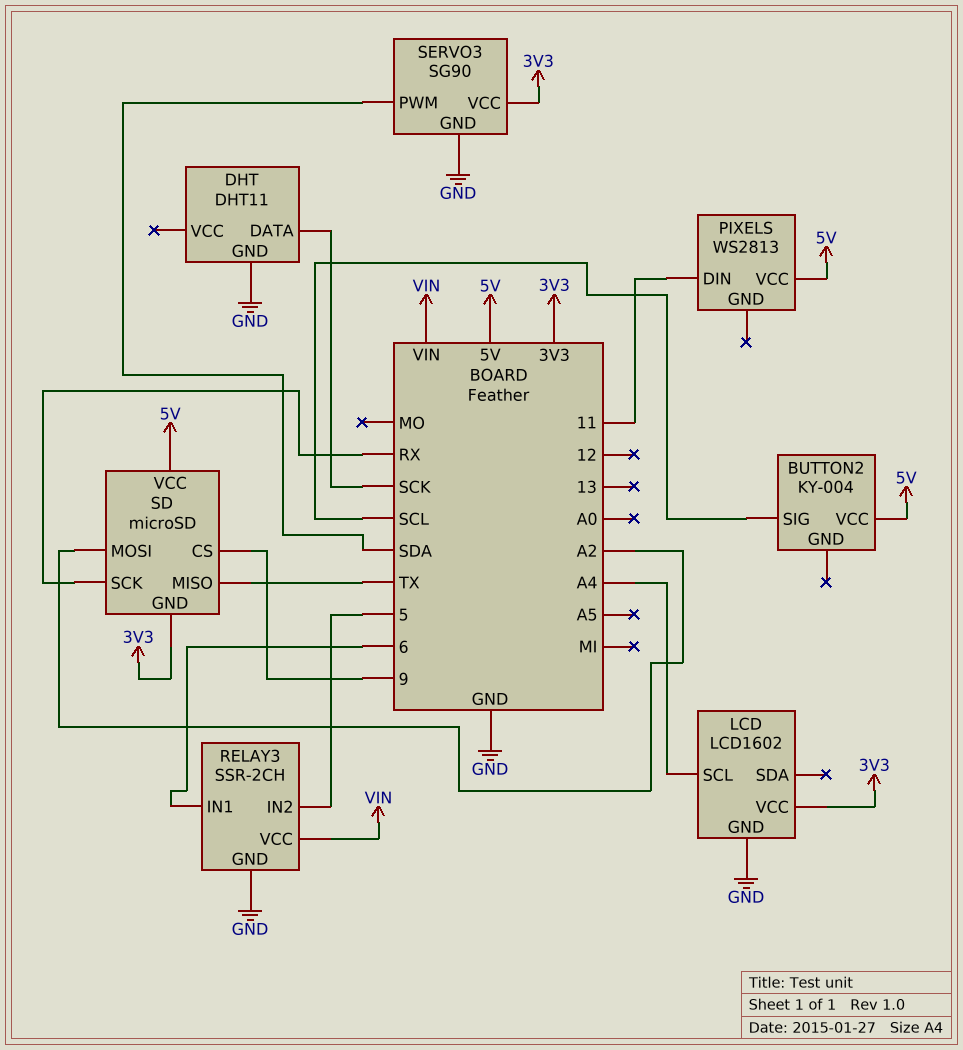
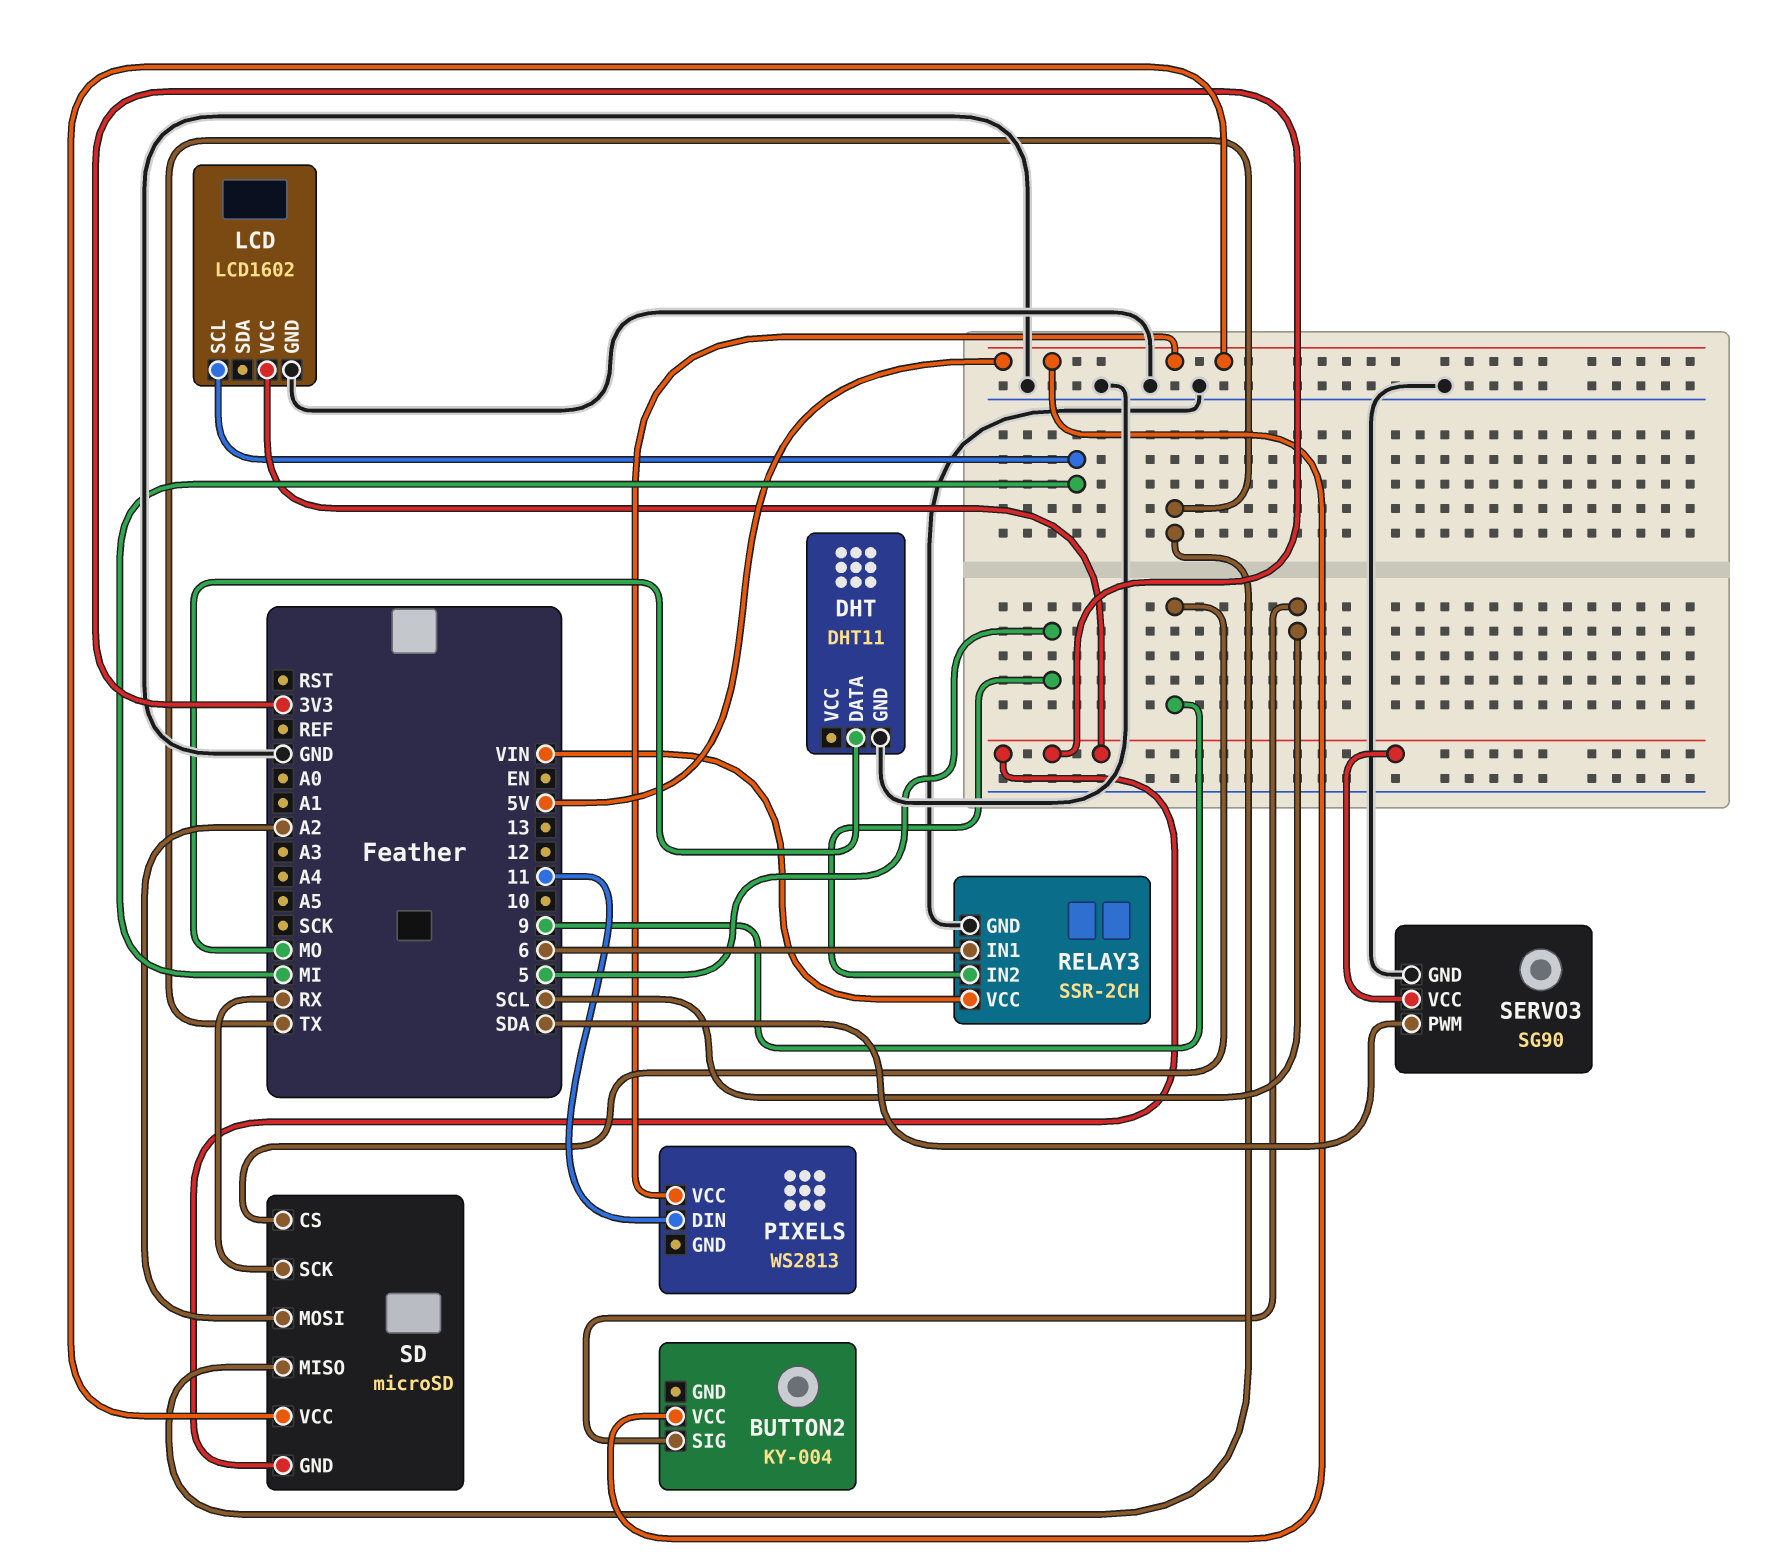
DHT pin DATA: SCK -> MO
LCD pin SCL: A4 -> MI

